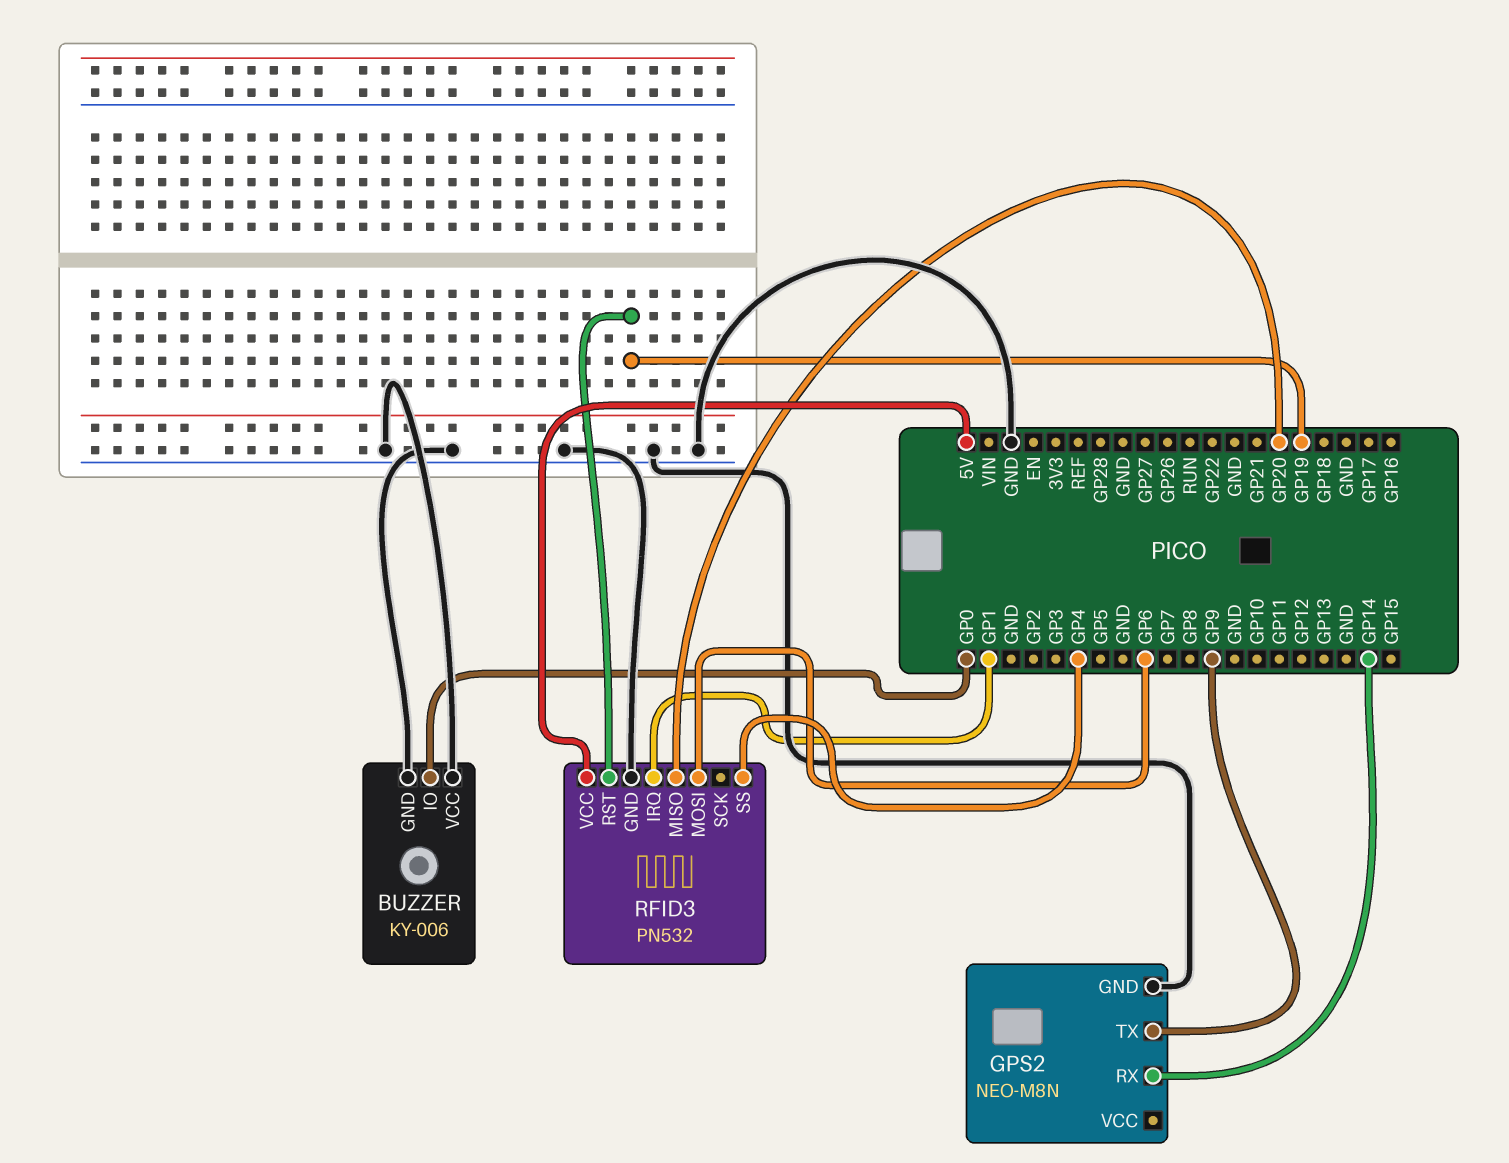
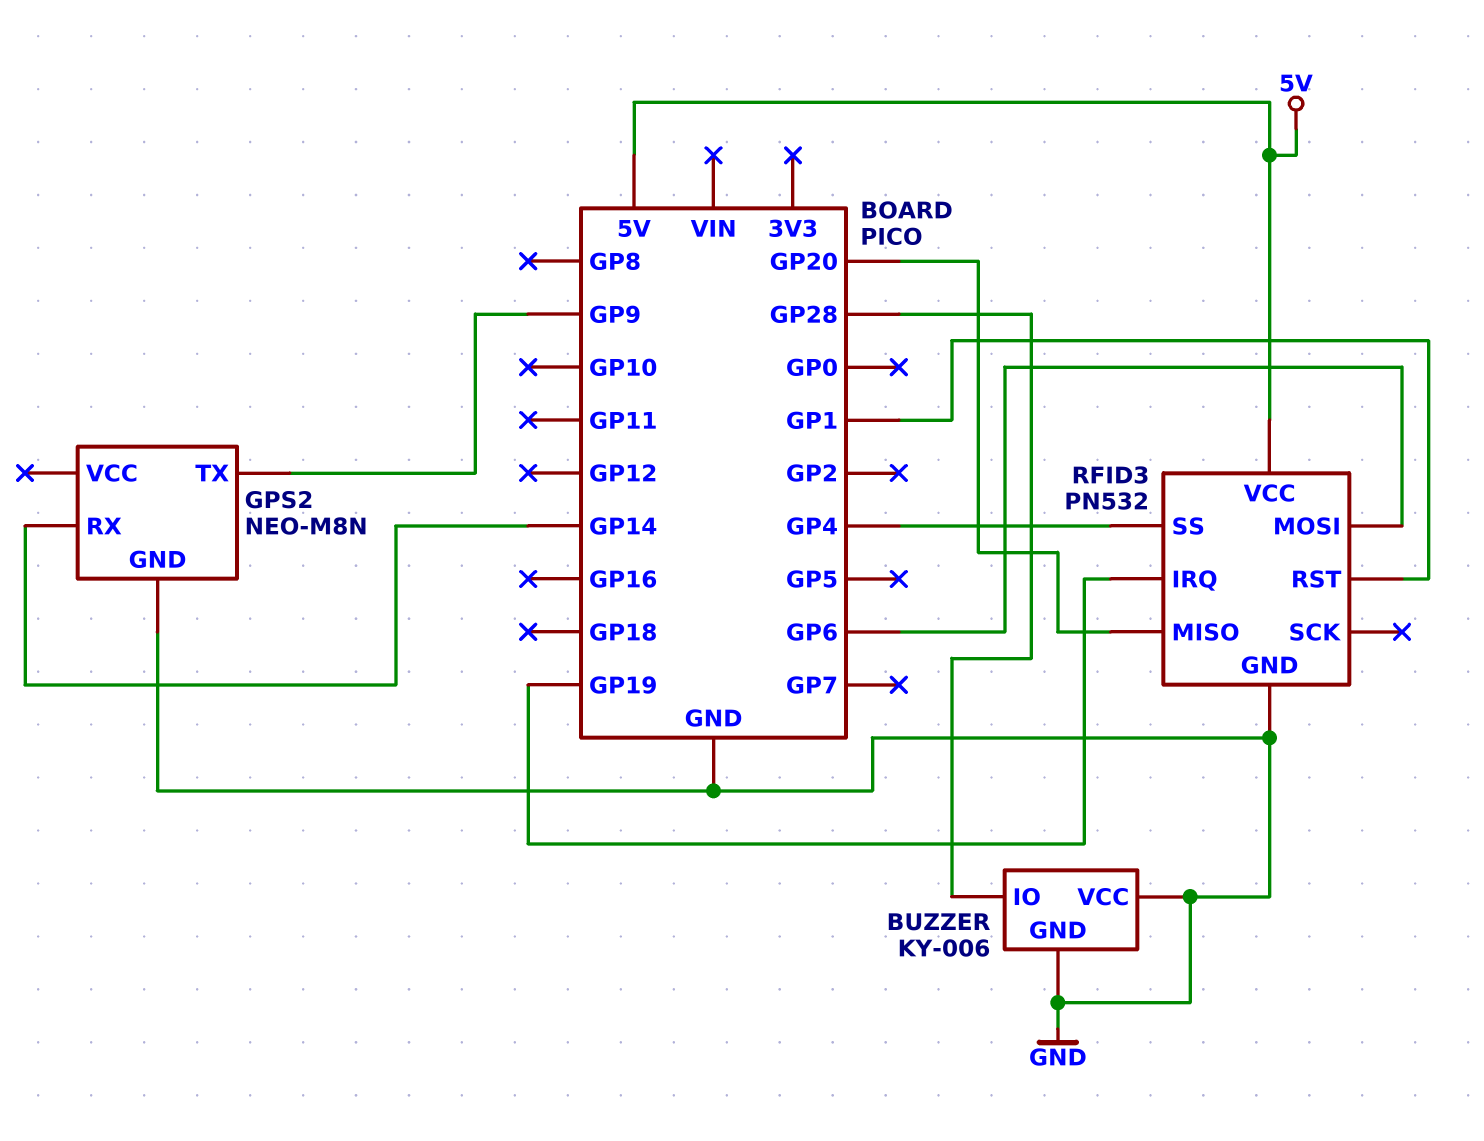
BUZZER pin IO: GP0 -> GP28
RFID3 pin IRQ: GP1 -> GP19
RFID3 pin RST: GP19 -> GP1

